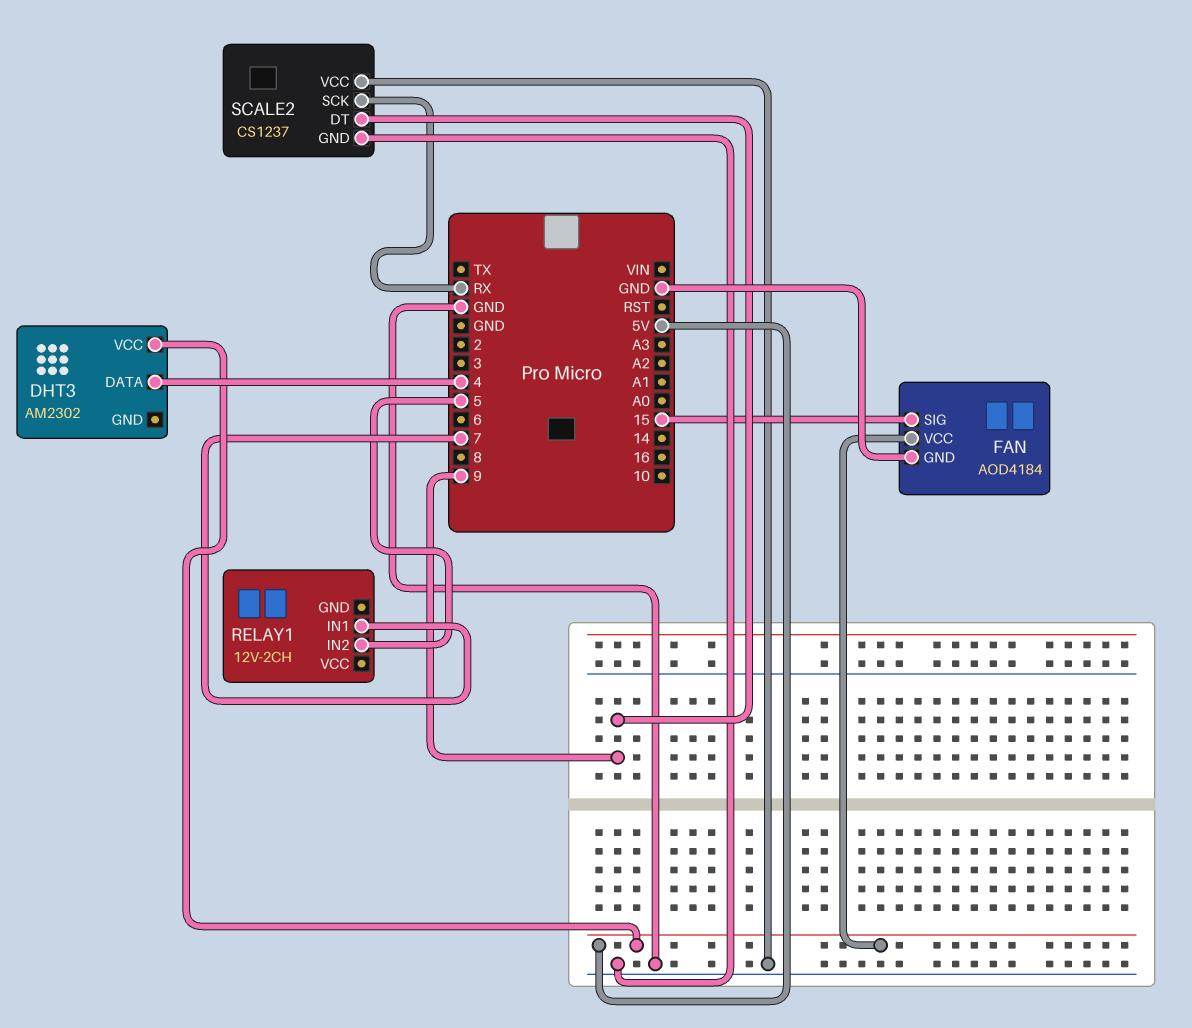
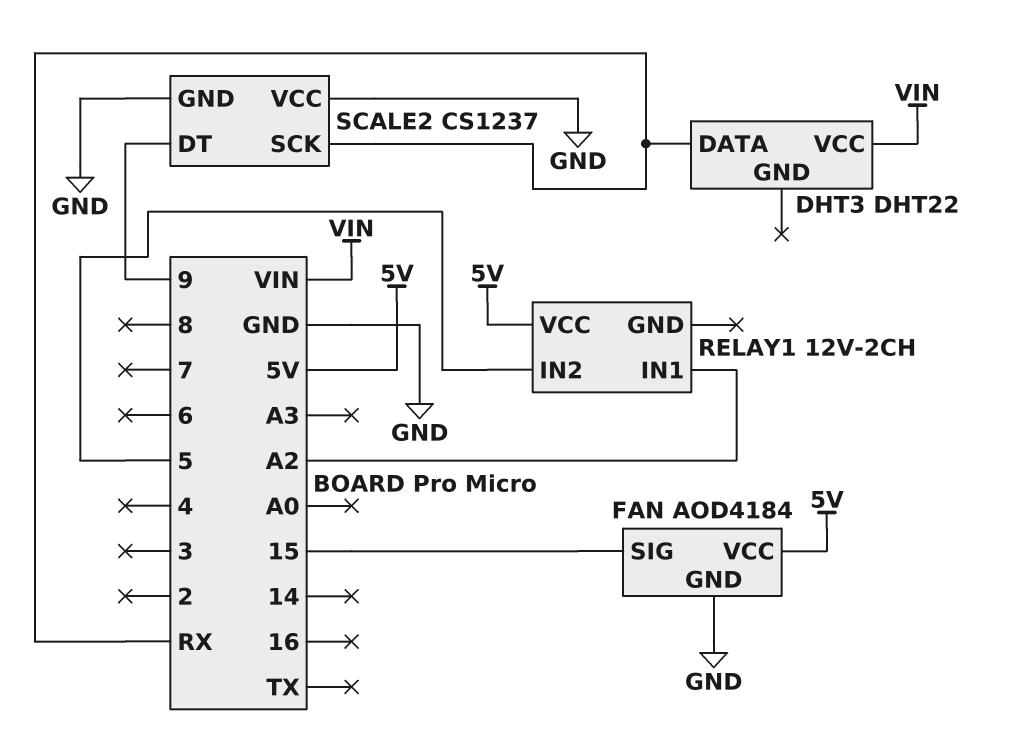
DHT3: AM2302 -> DHT22
DHT3 pin DATA: 4 -> RX
DHT3 pin VCC: 5V -> VIN
RELAY1 pin IN1: 7 -> A2
RELAY1 pin VCC: none -> 5V

